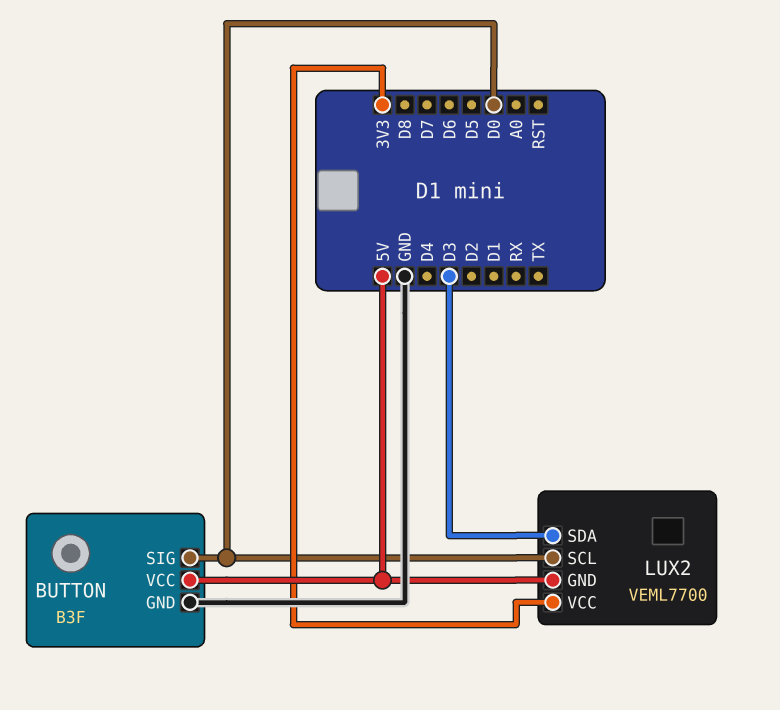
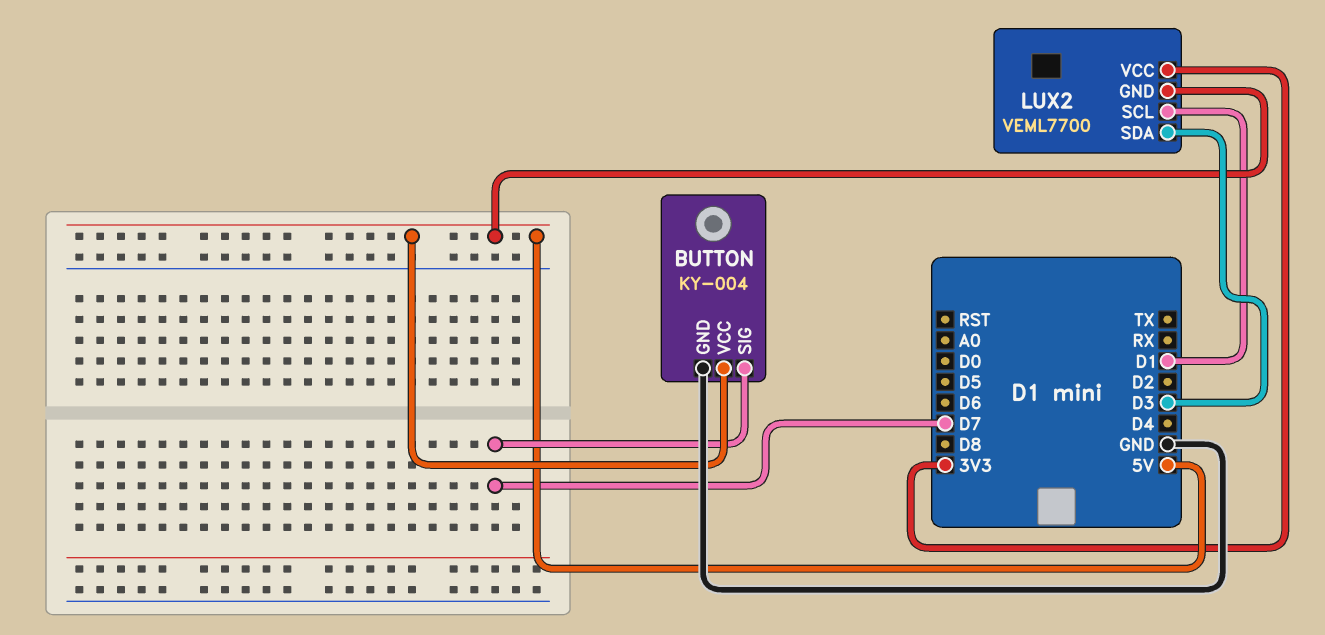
BUTTON: B3F -> KY-004
BUTTON pin SIG: D0 -> D7
LUX2 pin SCL: D0 -> D1

